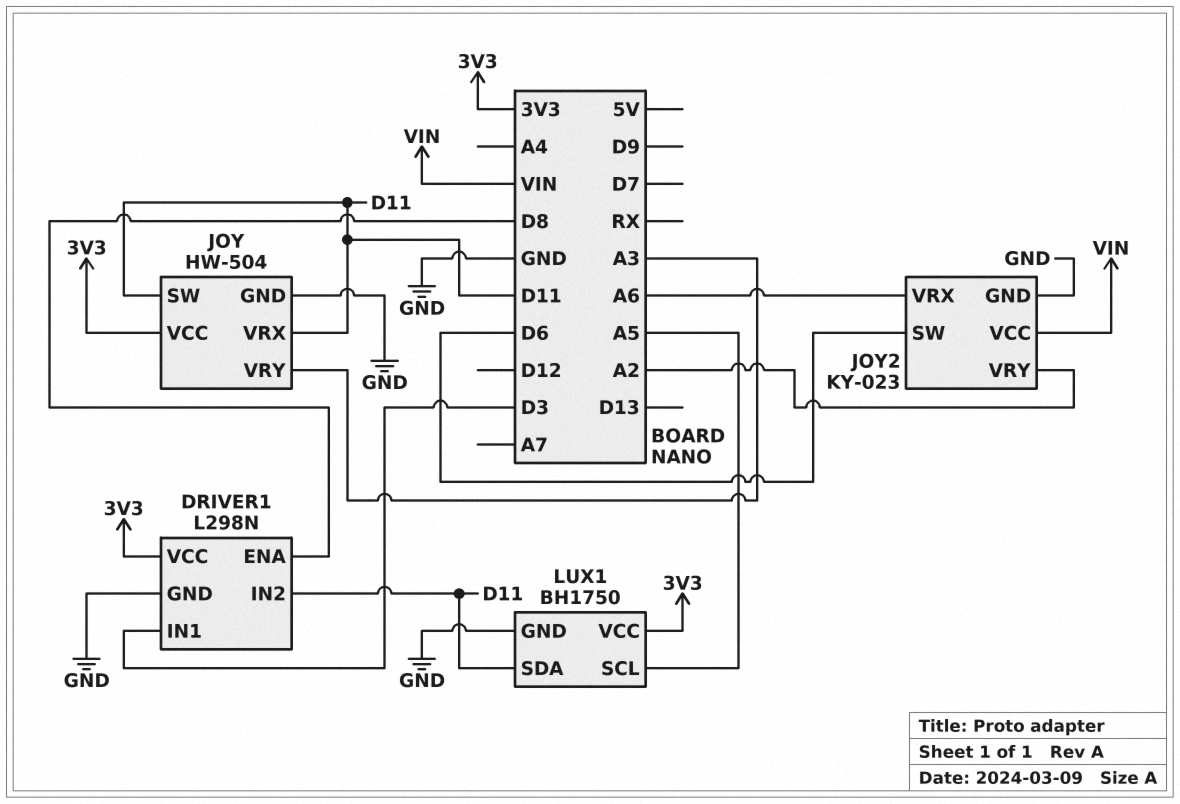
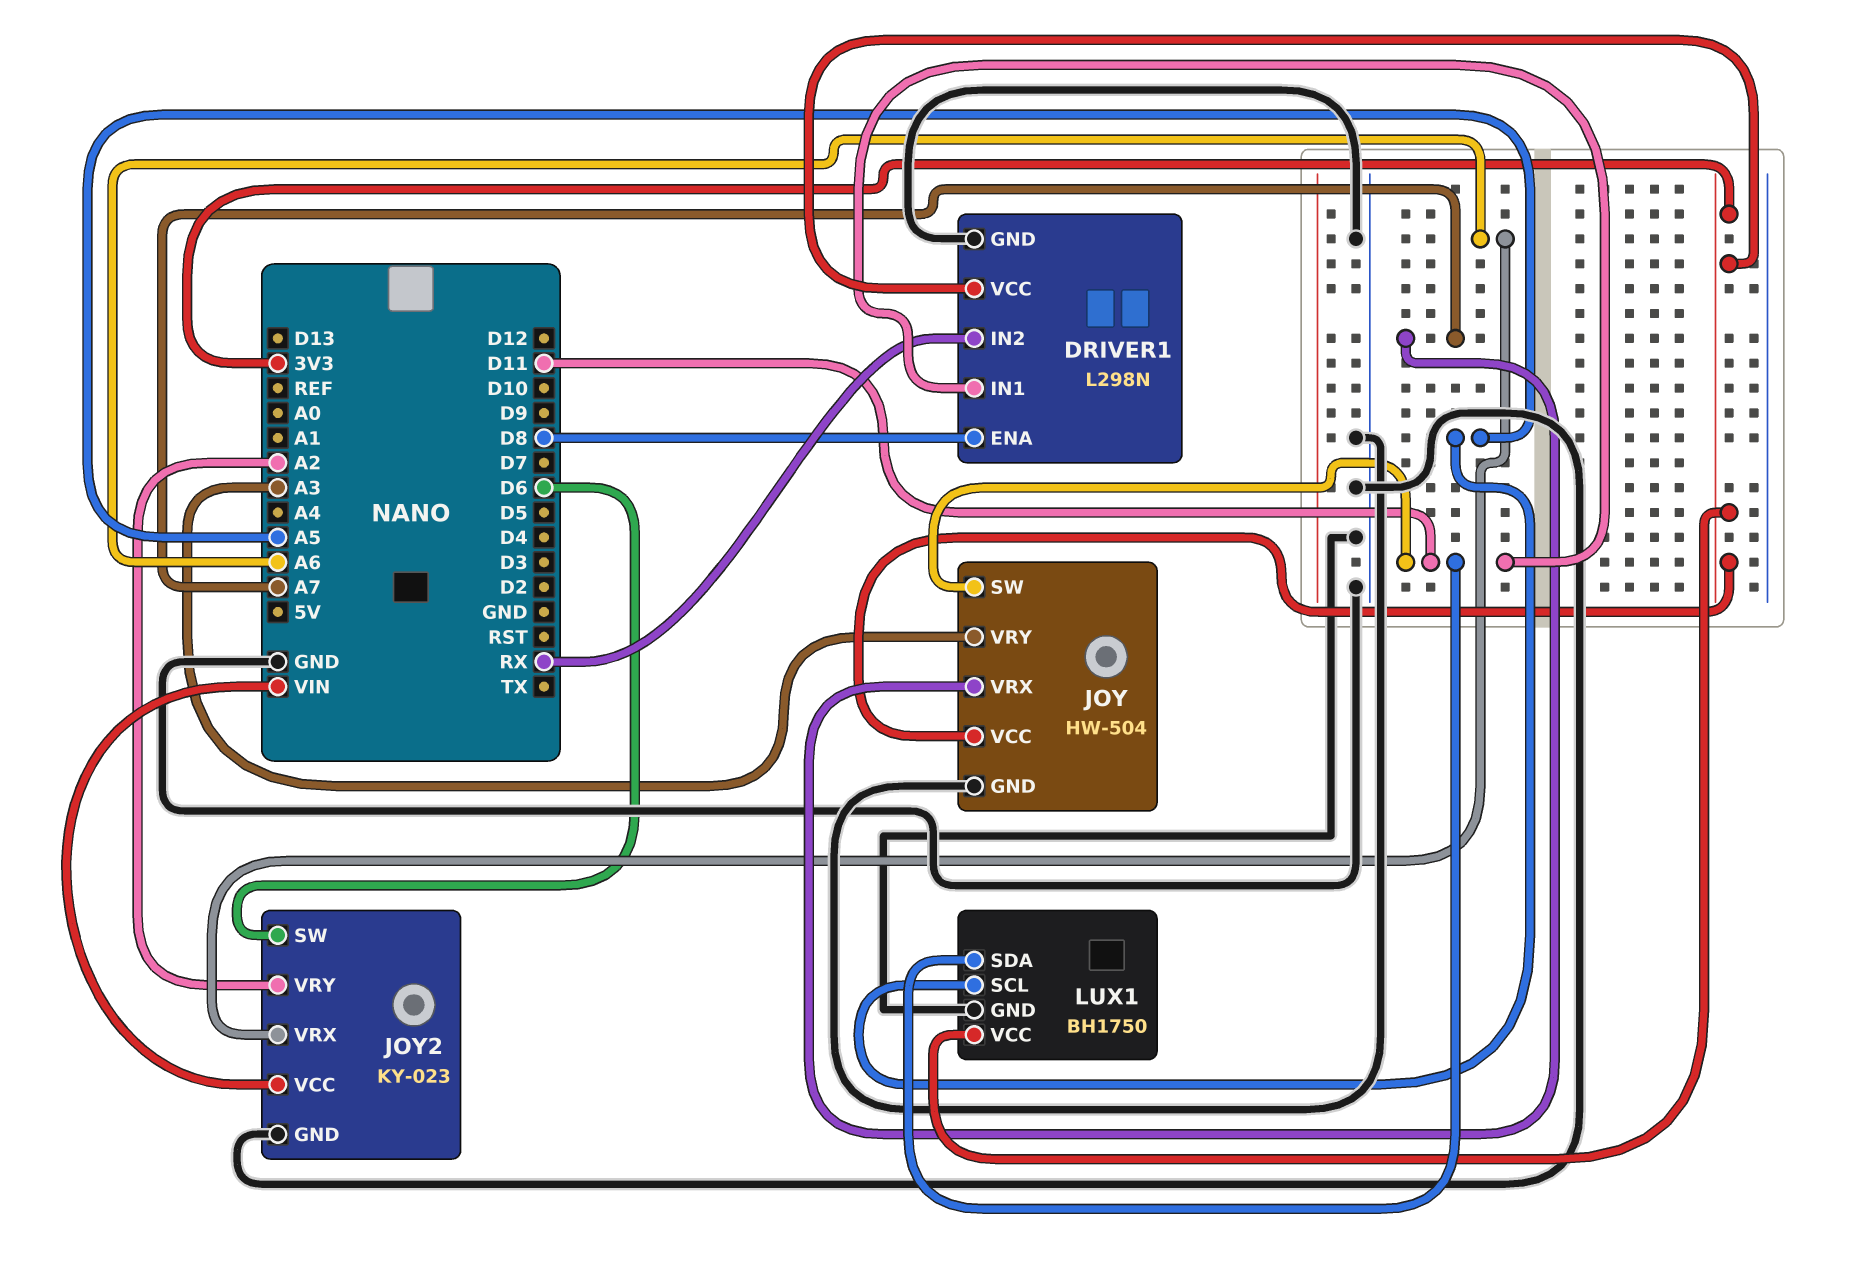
DRIVER1 pin IN1: D3 -> D11
DRIVER1 pin IN2: D11 -> RX
JOY pin VRX: D11 -> A7

